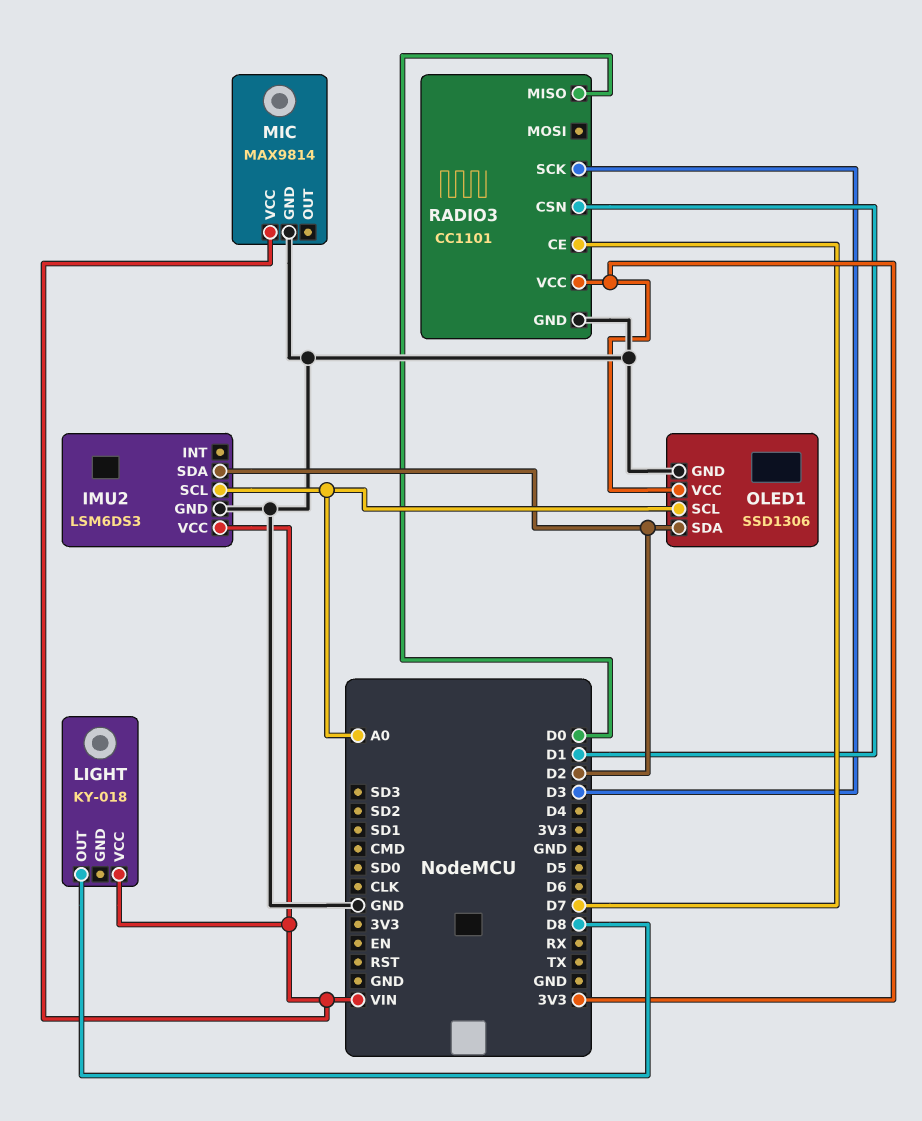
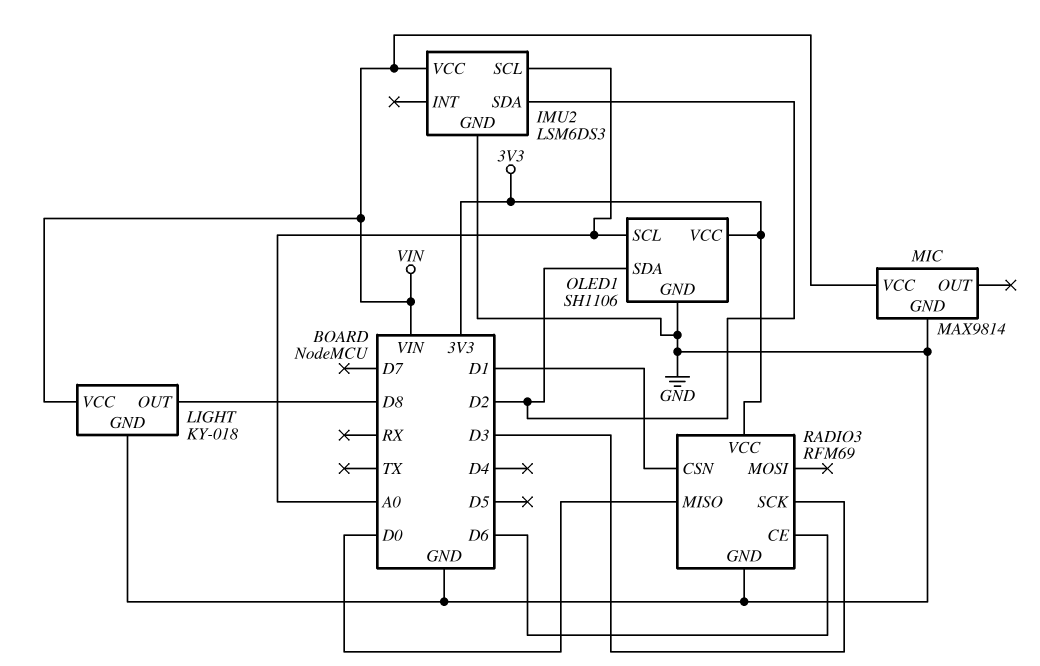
LIGHT pin GND: none -> GND
OLED1: SSD1306 -> SH1106
RADIO3: CC1101 -> RFM69
RADIO3 pin CE: D7 -> D6

